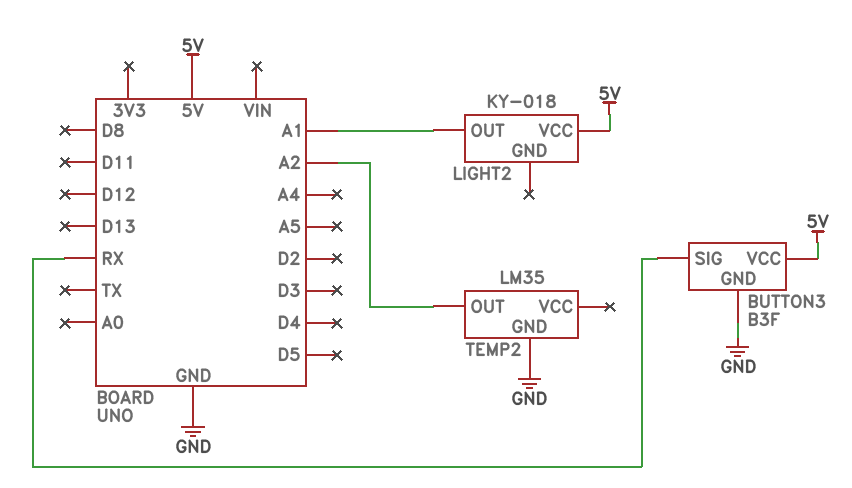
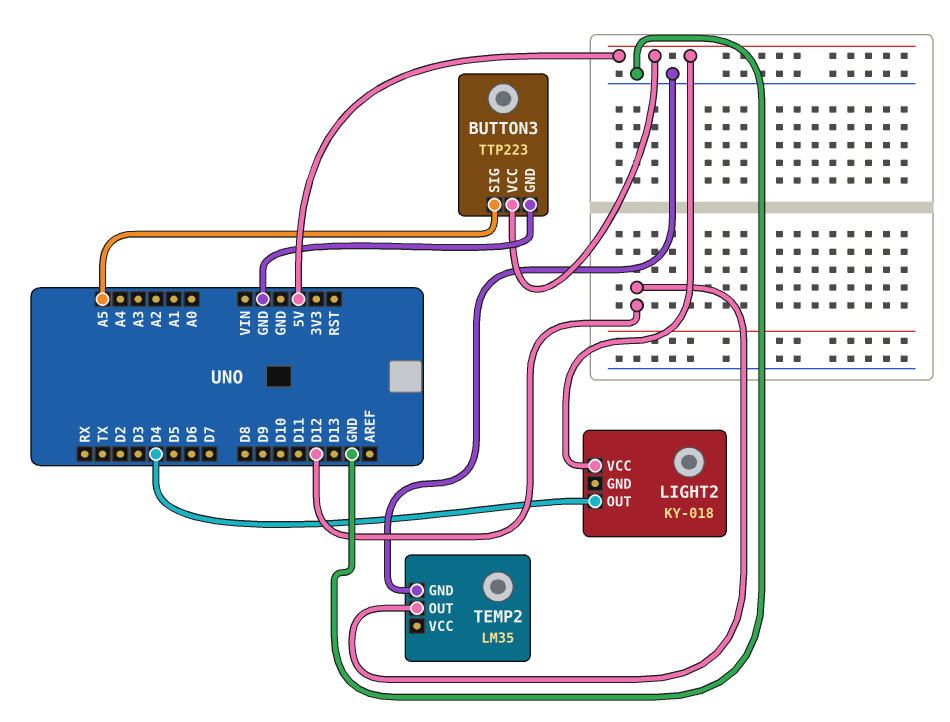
BUTTON3: B3F -> TTP223
BUTTON3 pin SIG: RX -> A5
LIGHT2 pin OUT: A1 -> D4
TEMP2 pin OUT: A2 -> D12

